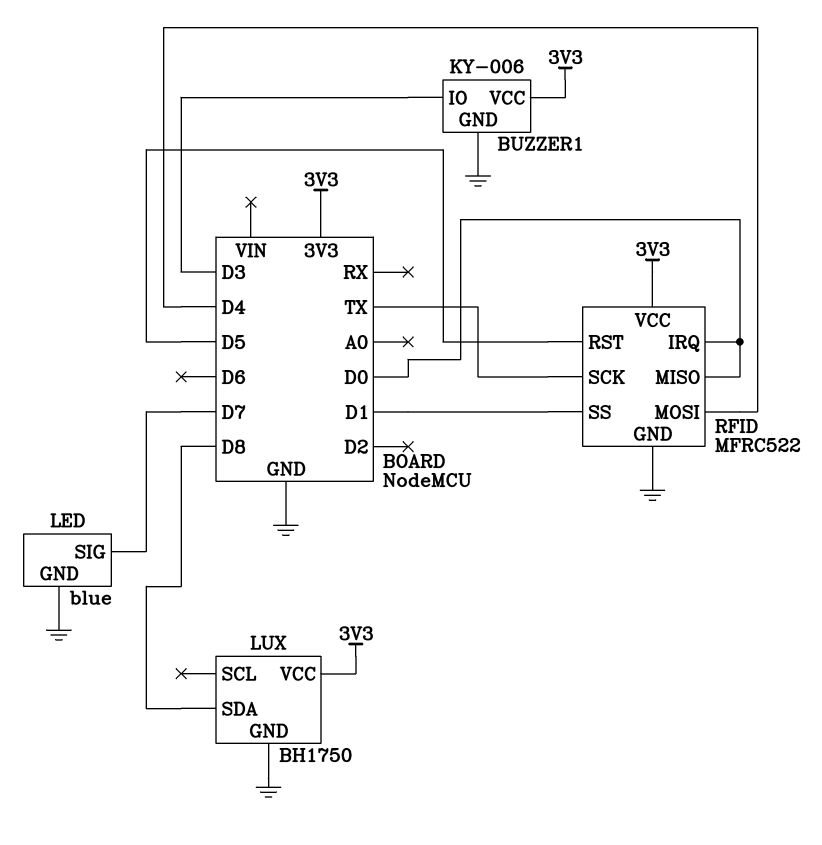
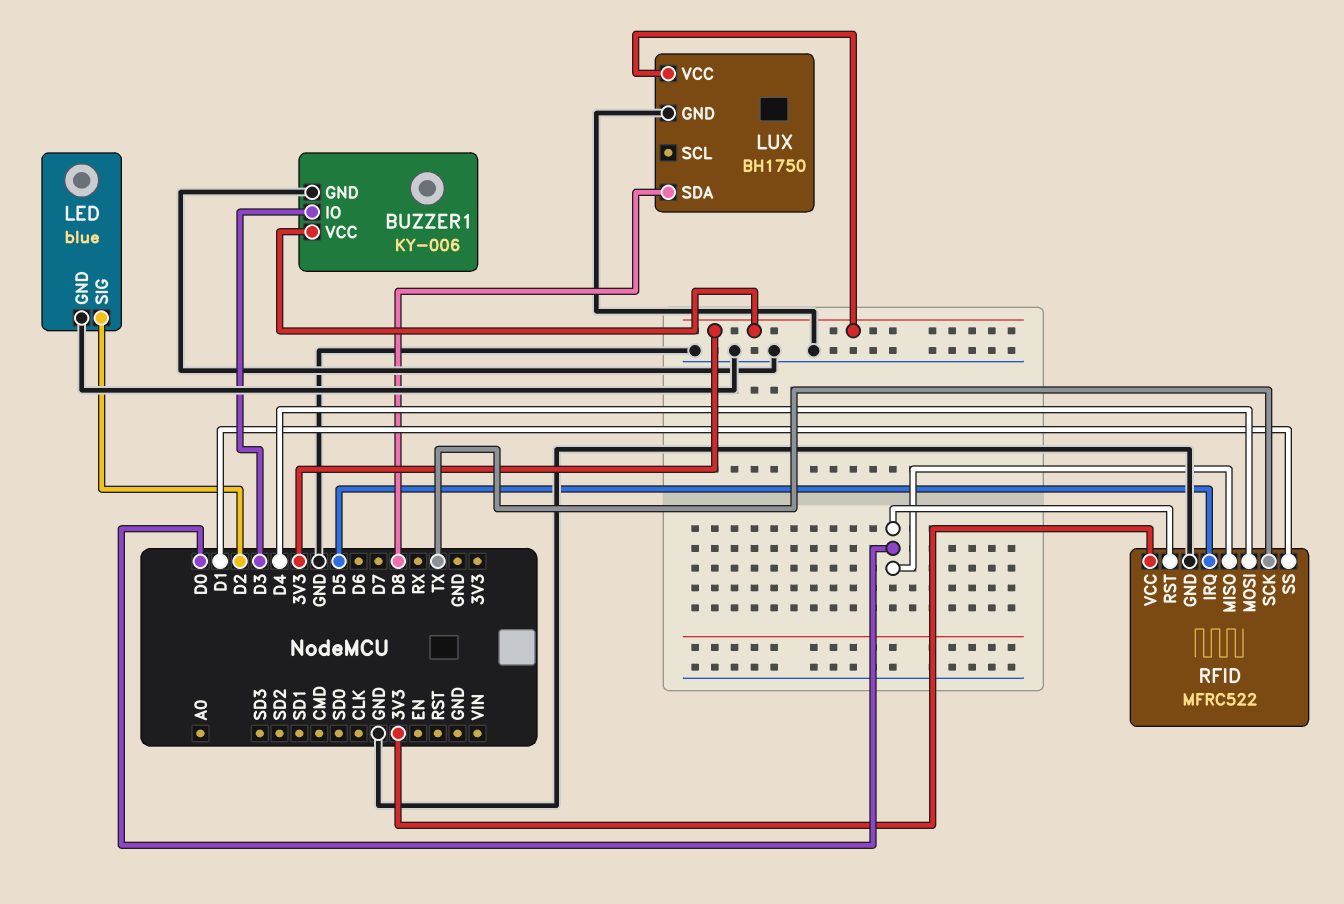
LED pin SIG: D7 -> D2
RFID pin IRQ: D0 -> D5
RFID pin RST: D5 -> D0

